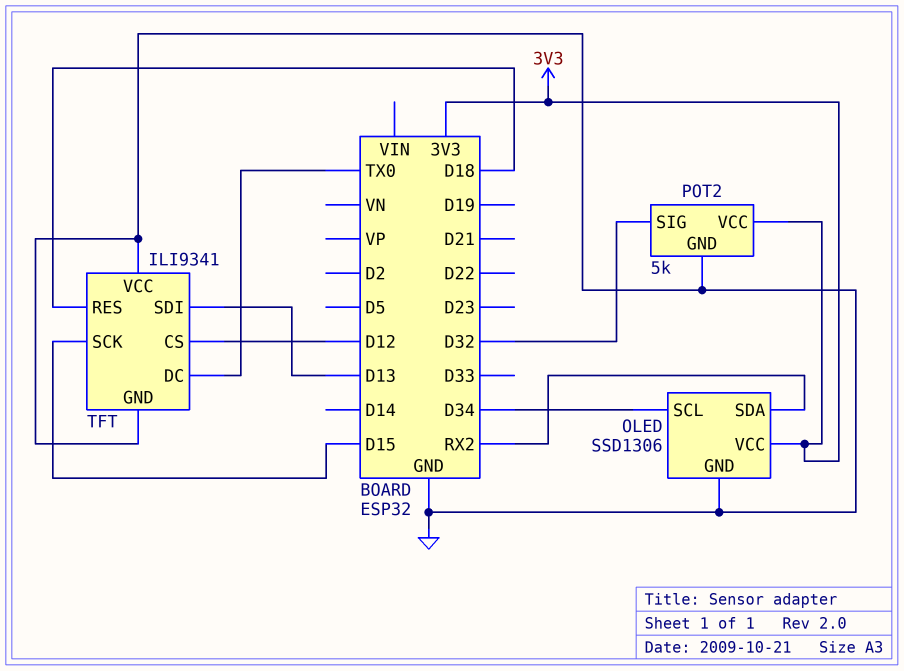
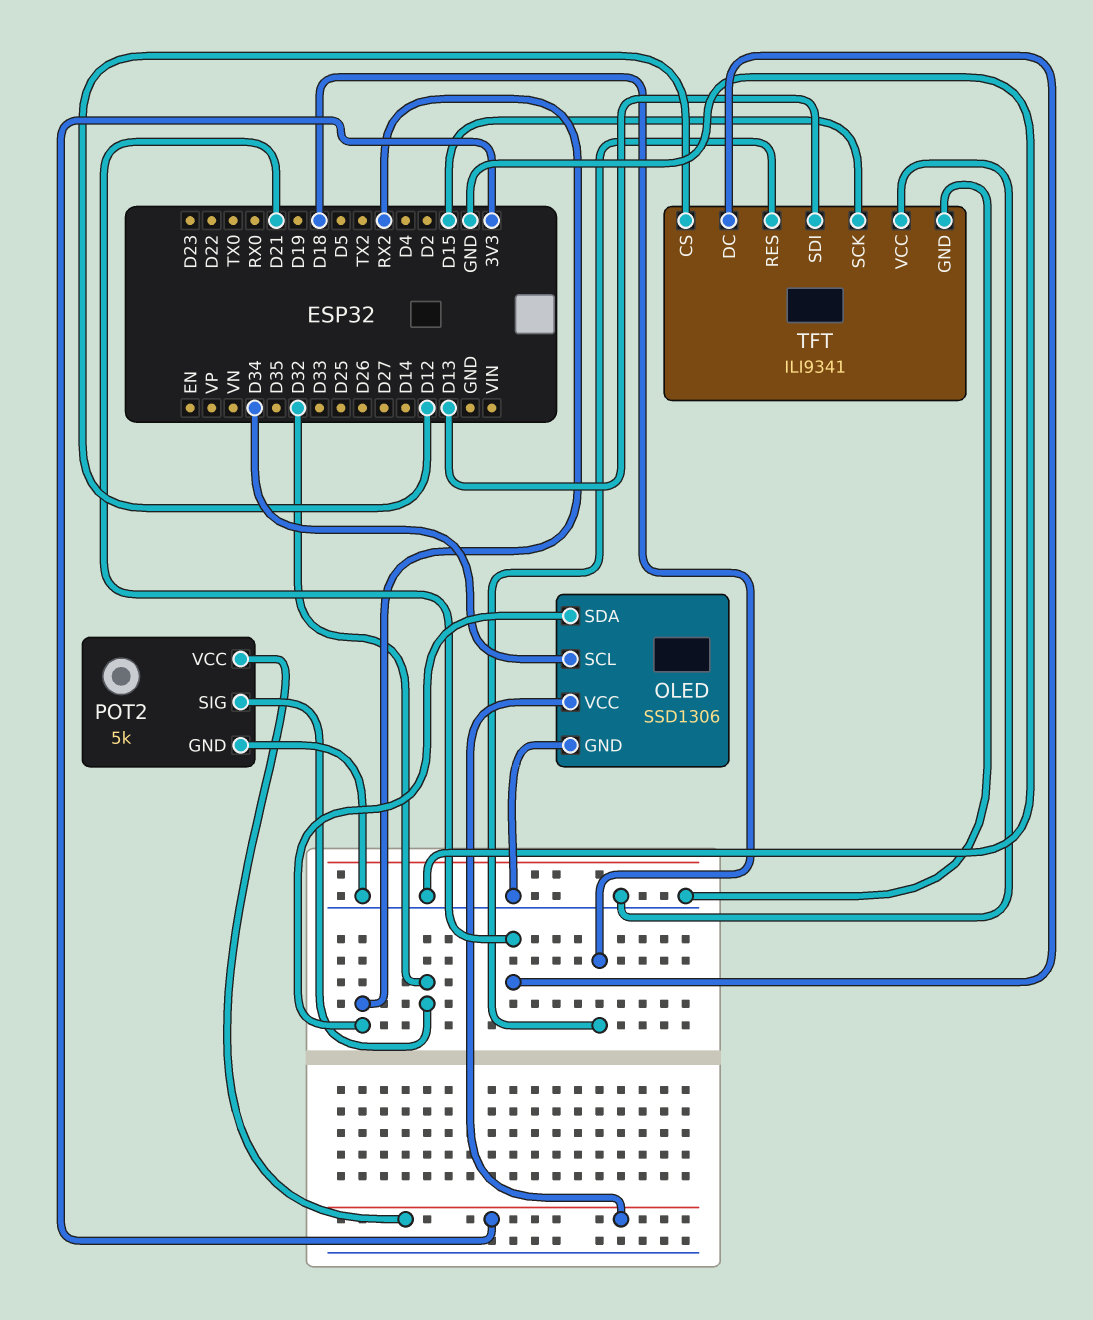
TFT pin DC: TX0 -> D21

